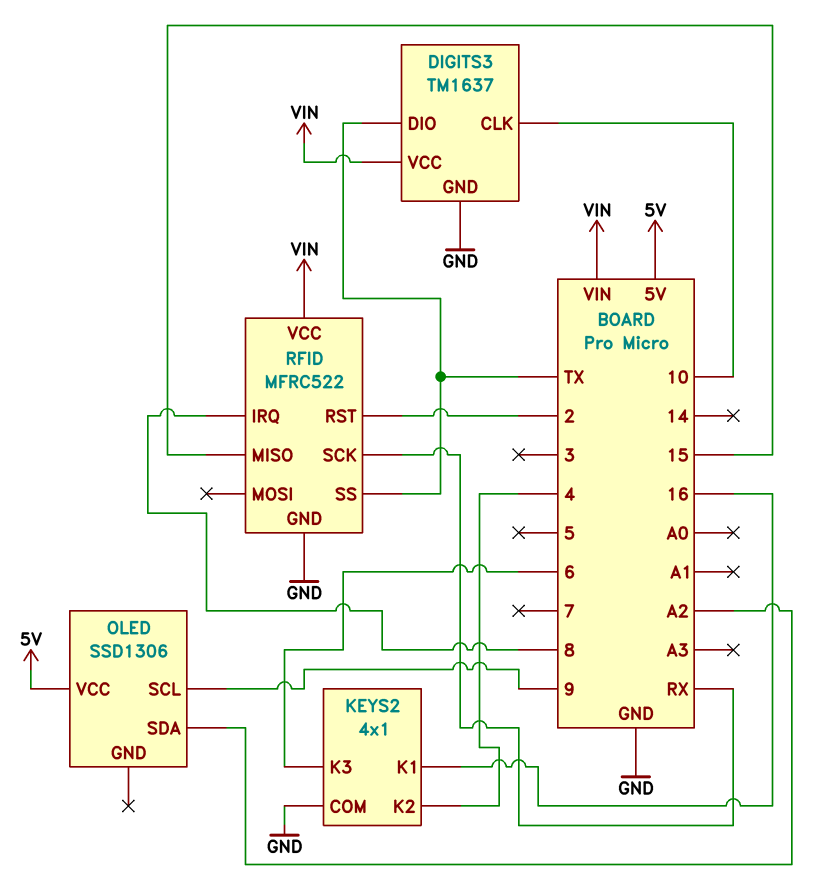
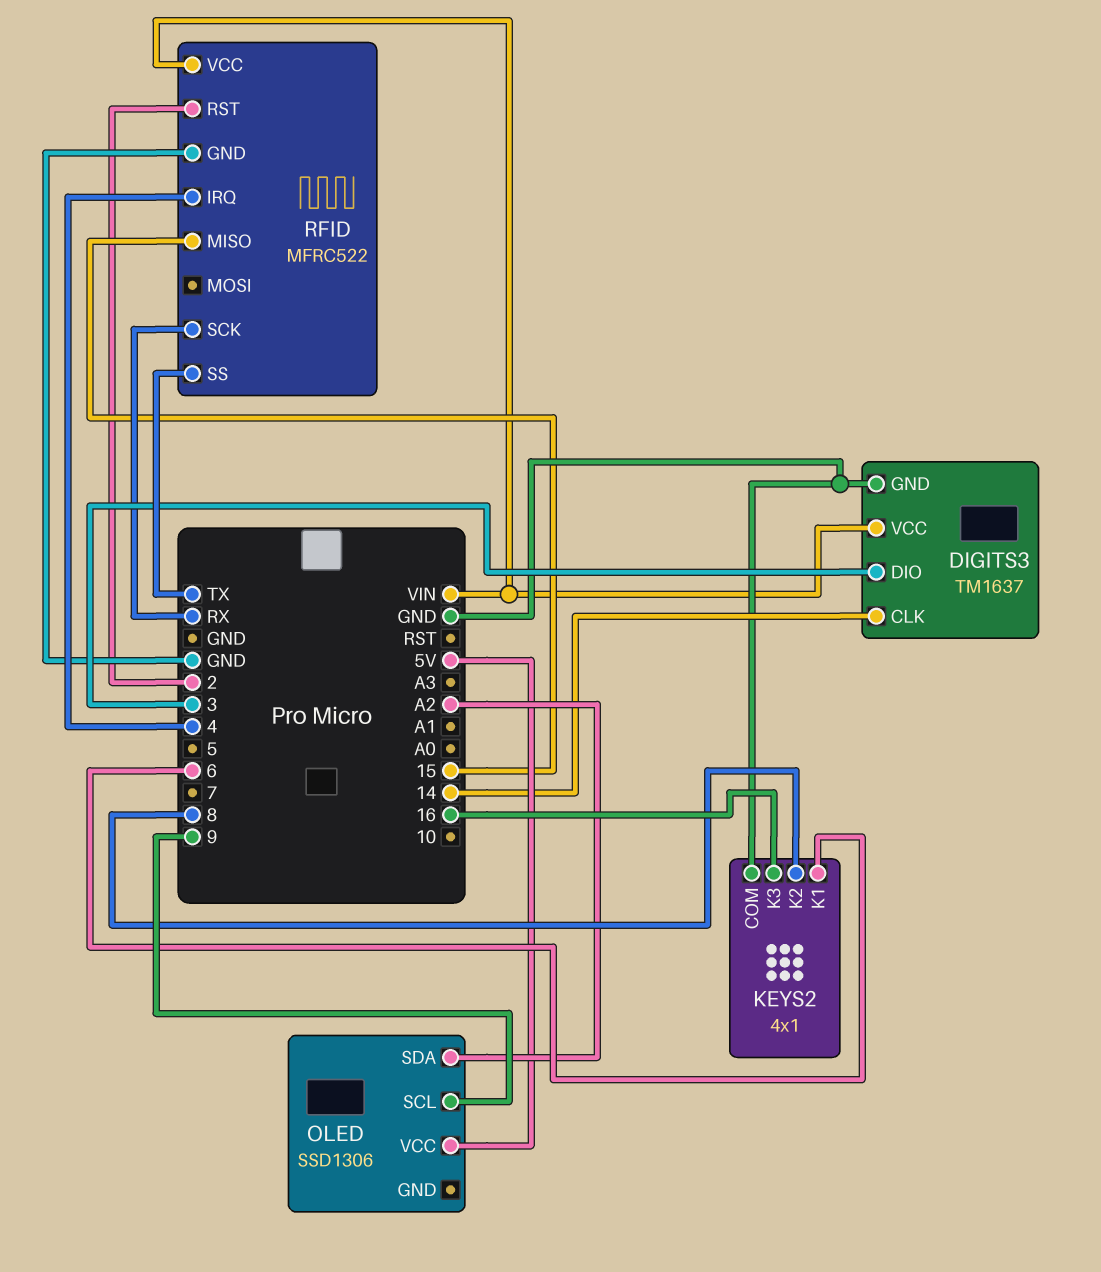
DIGITS3 pin CLK: 10 -> 14
DIGITS3 pin DIO: TX -> 3
KEYS2 pin K1: 16 -> 6
KEYS2 pin K2: 4 -> 8
KEYS2 pin K3: 6 -> 16
RFID pin IRQ: 8 -> 4

